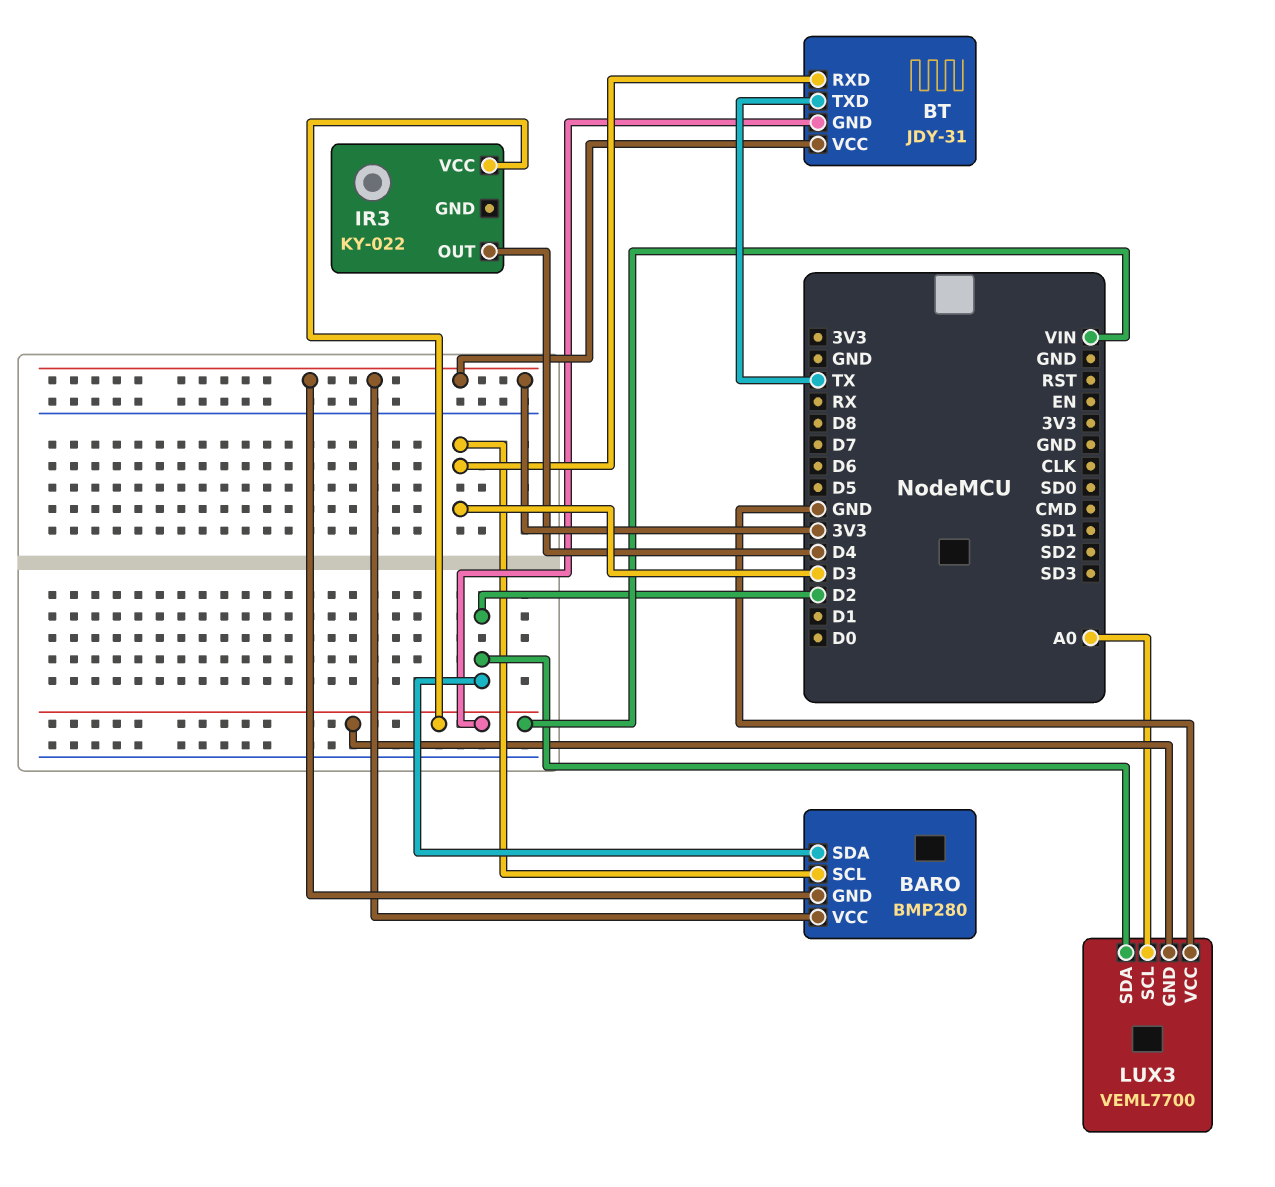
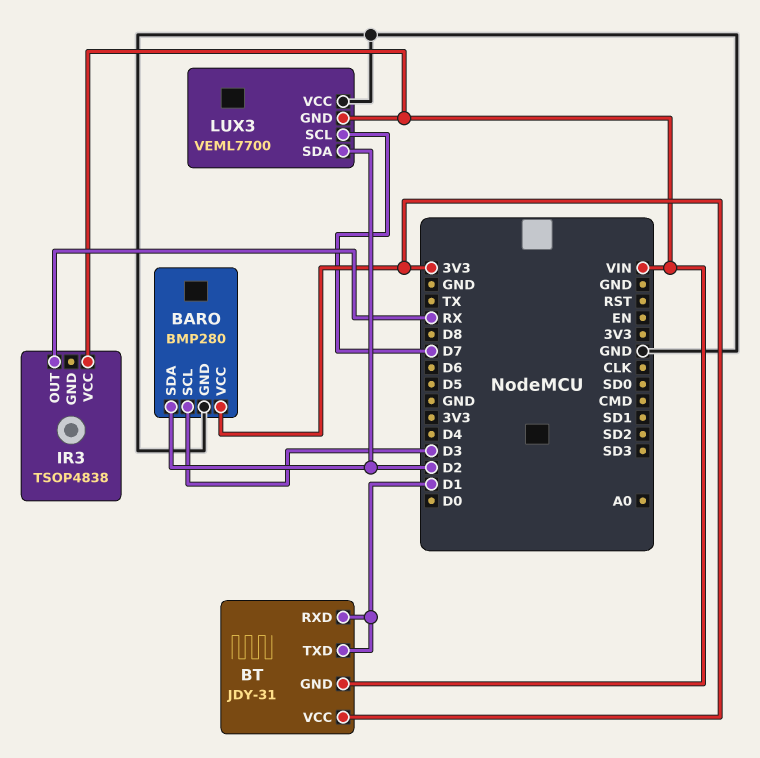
BARO pin GND: 3V3 -> GND
BT pin RXD: D3 -> D1
BT pin TXD: TX -> D1
IR3: KY-022 -> TSOP4838
IR3 pin OUT: D4 -> RX
LUX3 pin SCL: A0 -> D7

